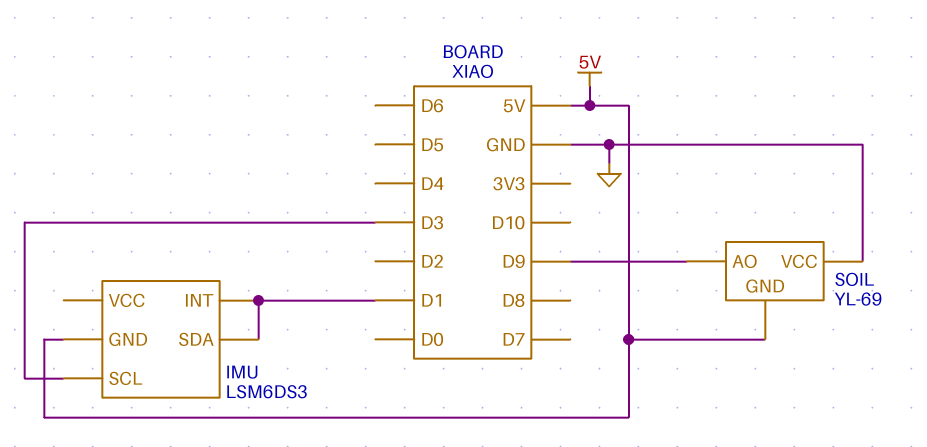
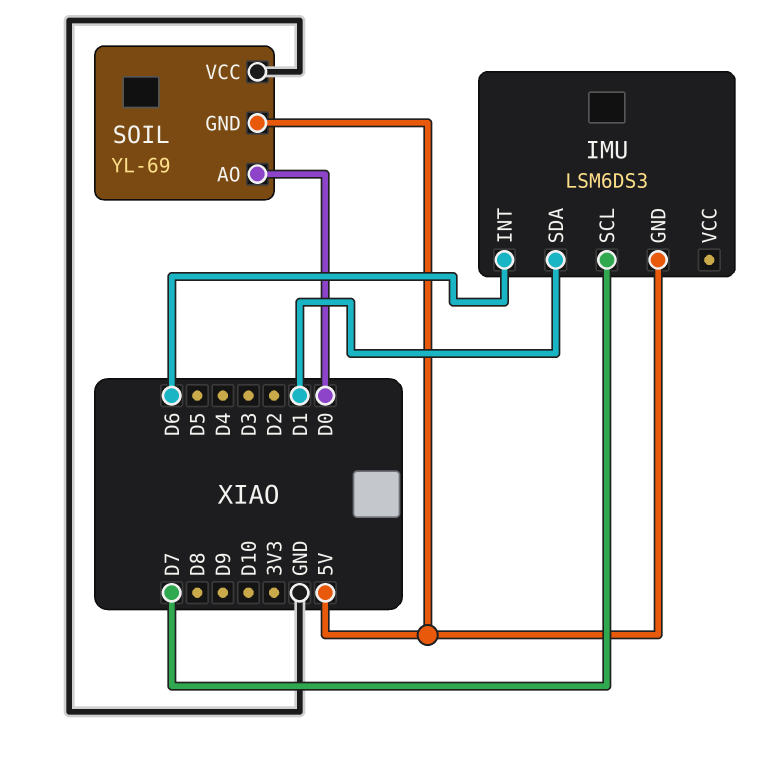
IMU pin INT: D1 -> D6
IMU pin SCL: D3 -> D7
SOIL pin AO: D9 -> D0

